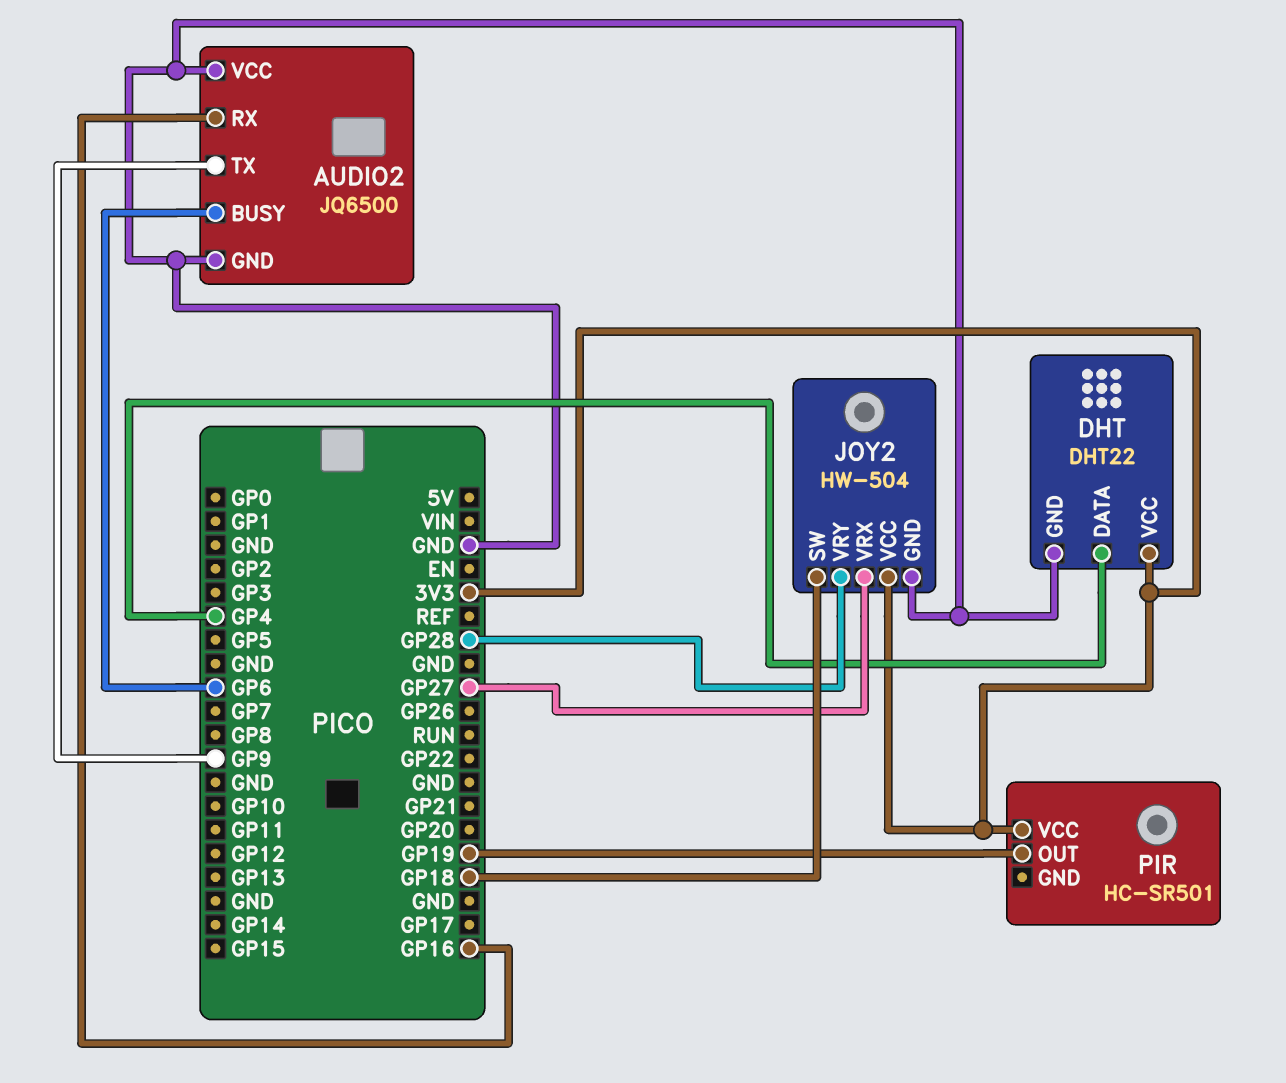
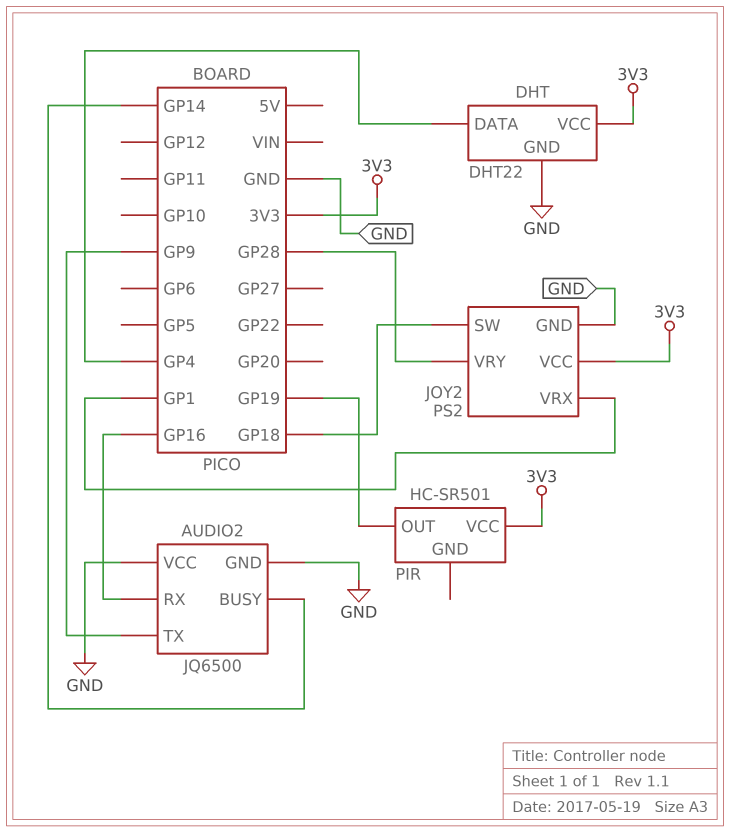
AUDIO2 pin BUSY: GP6 -> GP14
JOY2: HW-504 -> PS2
JOY2 pin VRX: GP27 -> GP1

